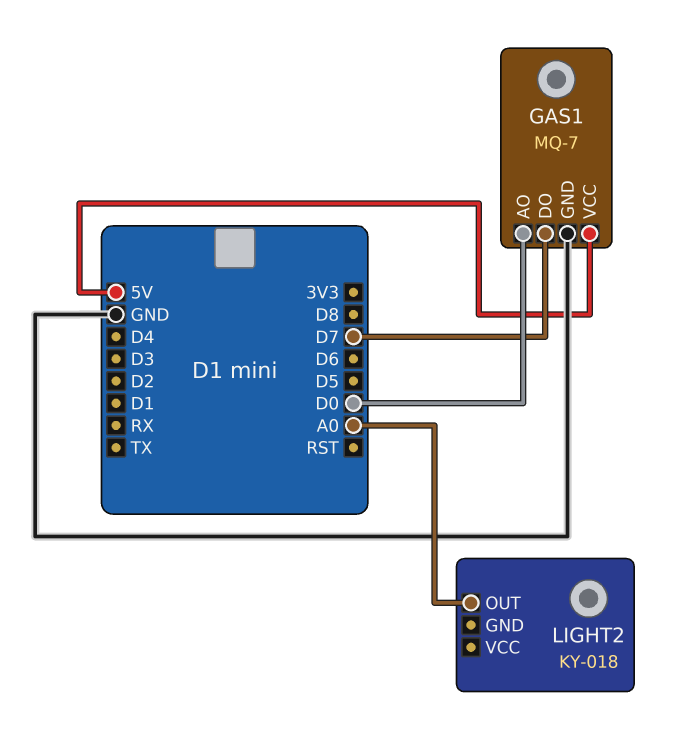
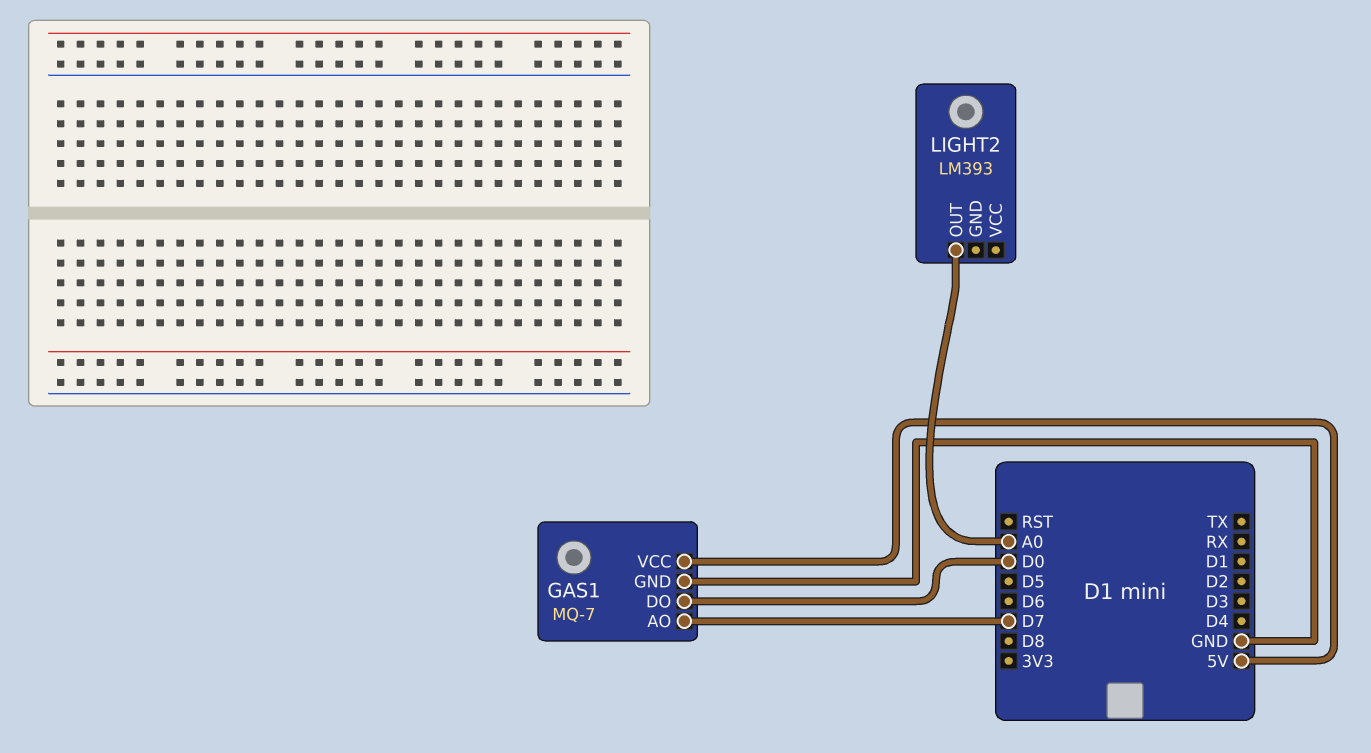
GAS1 pin AO: D0 -> D7
GAS1 pin DO: D7 -> D0
LIGHT2: KY-018 -> LM393

